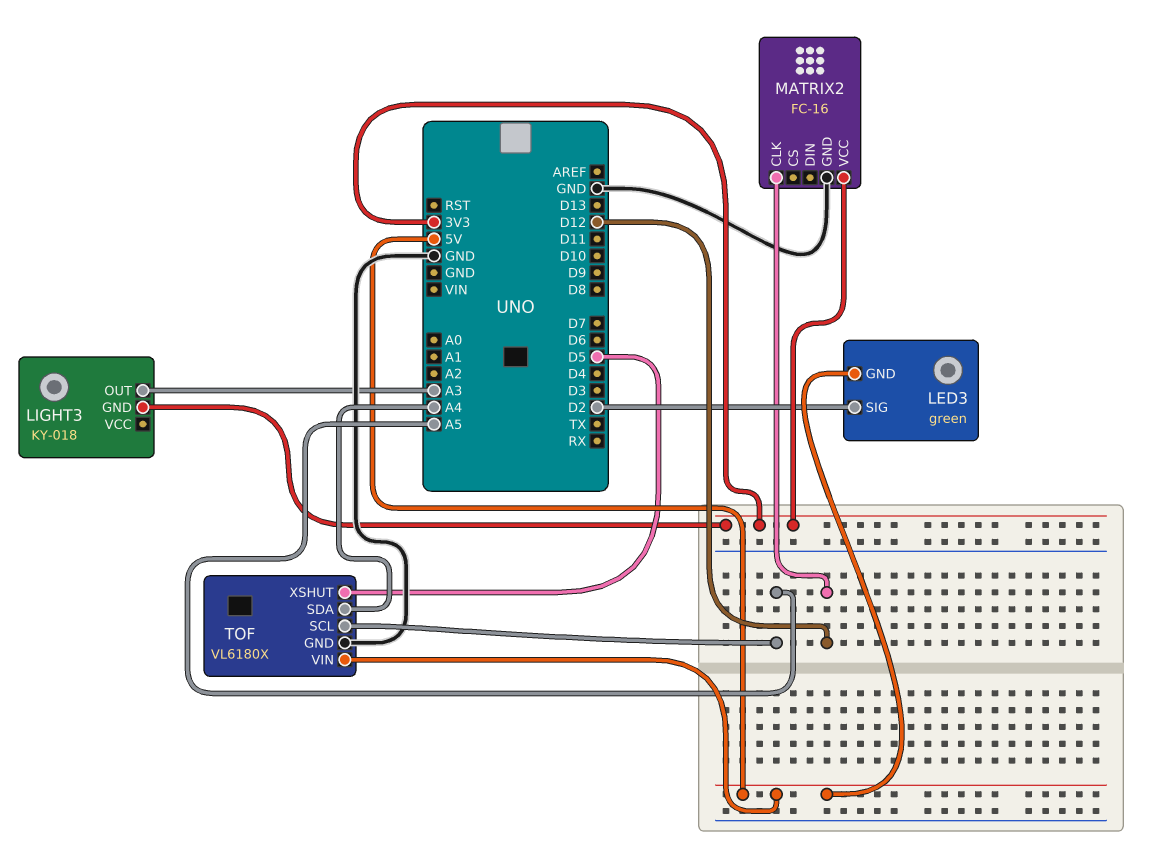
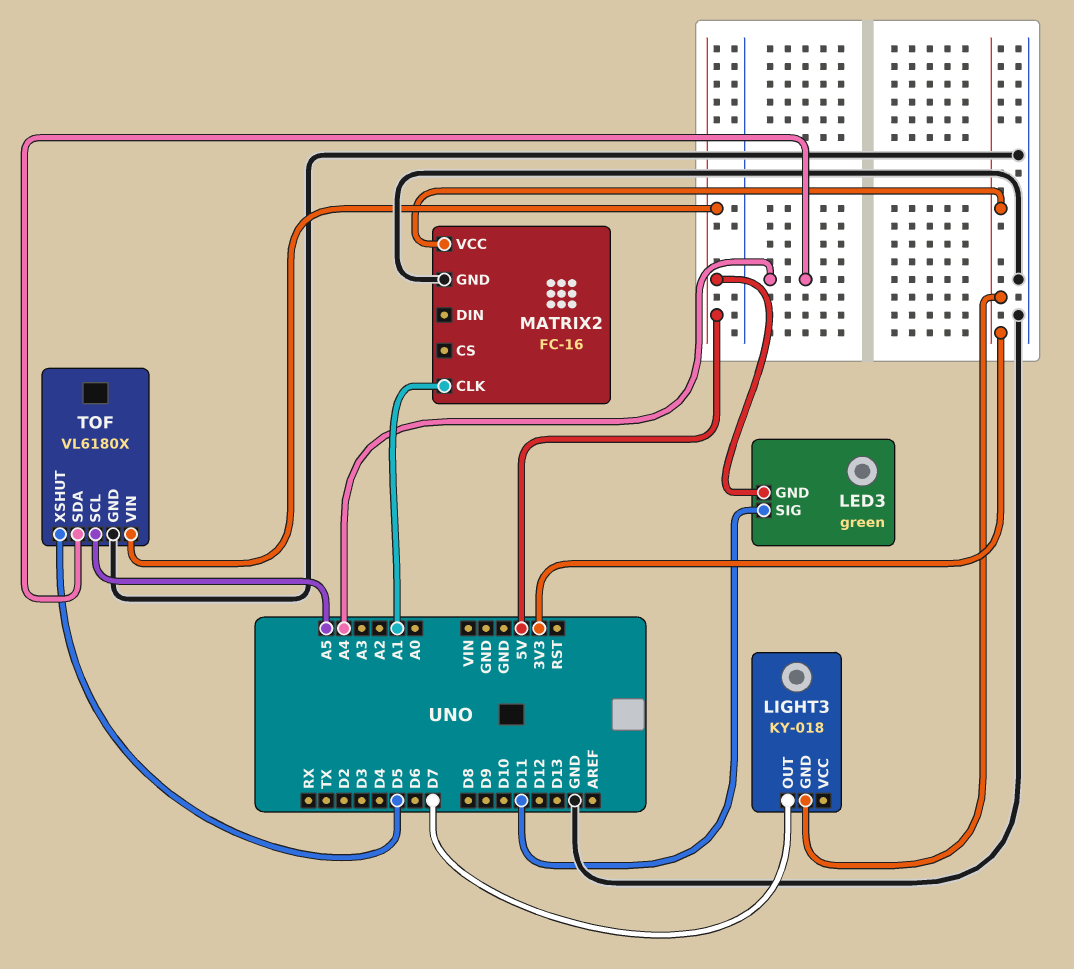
LED3 pin SIG: D2 -> D11
LIGHT3 pin OUT: A3 -> D7
MATRIX2 pin CLK: D12 -> A1

